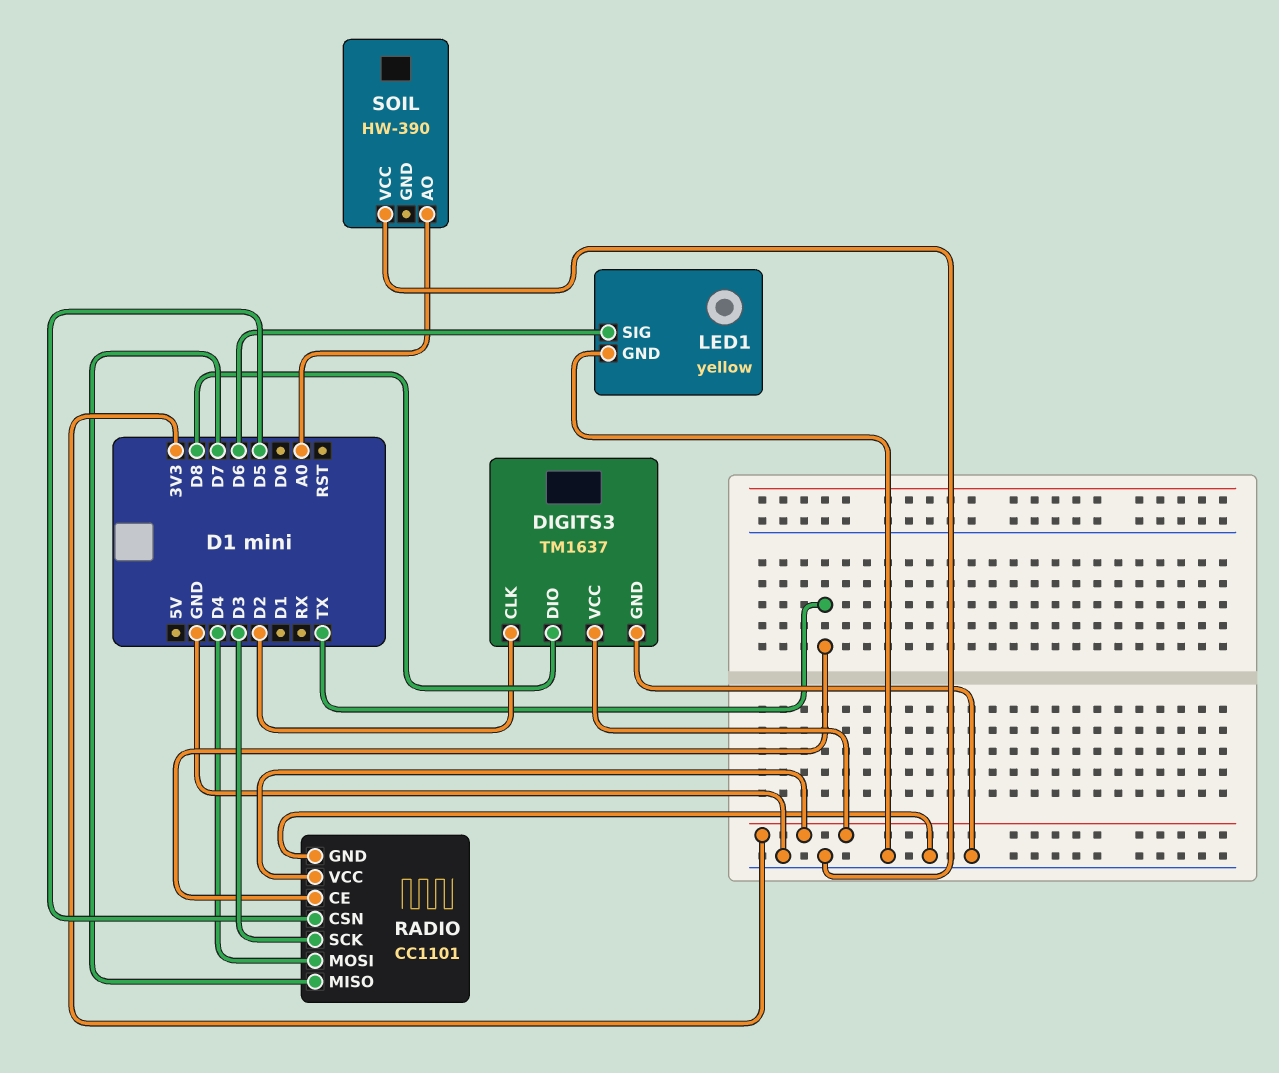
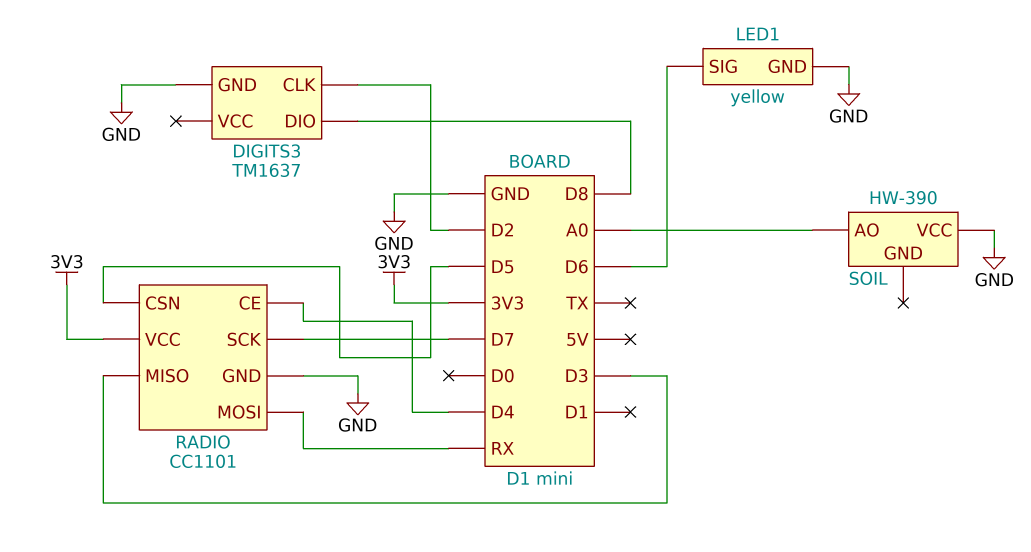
DIGITS3 pin VCC: 3V3 -> none
RADIO pin CE: TX -> D4
RADIO pin MISO: D7 -> D3
RADIO pin MOSI: D4 -> RX
RADIO pin SCK: D3 -> D7

